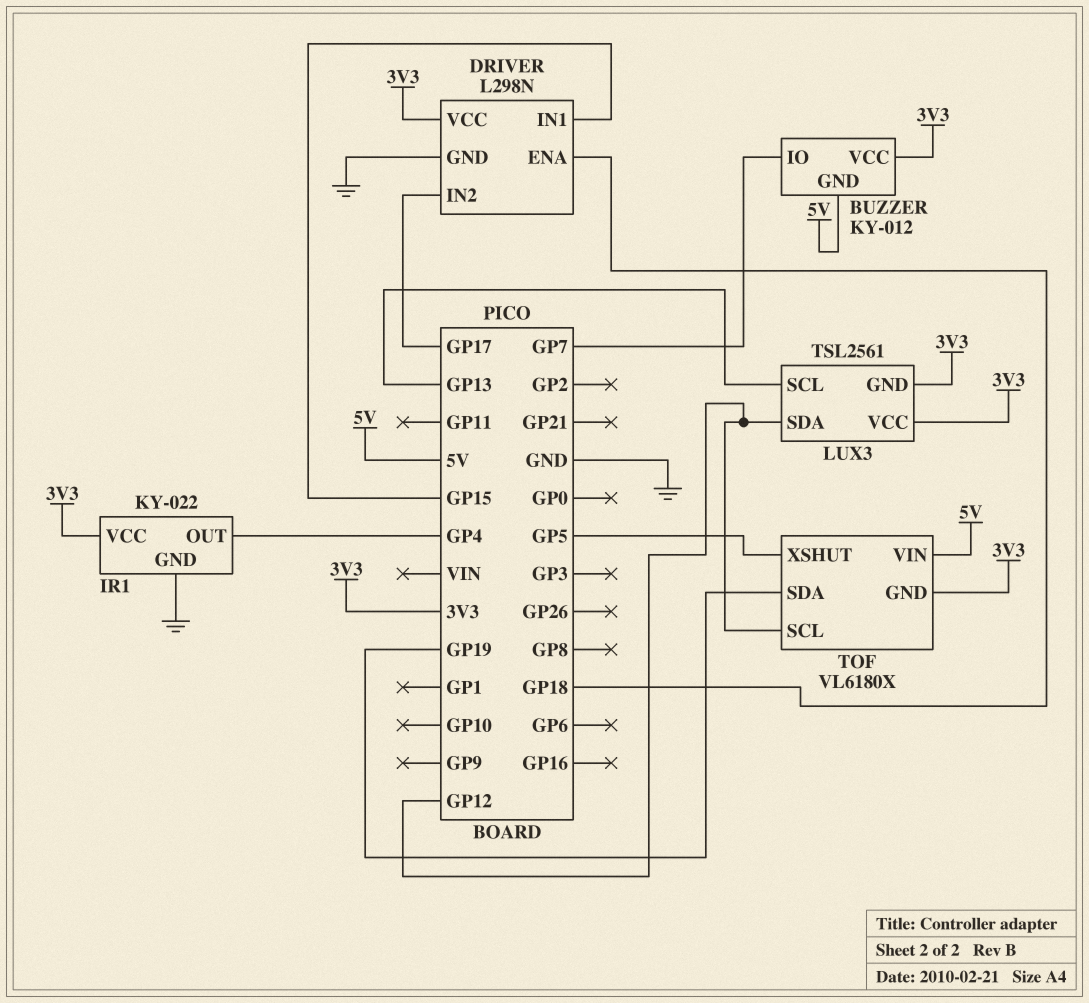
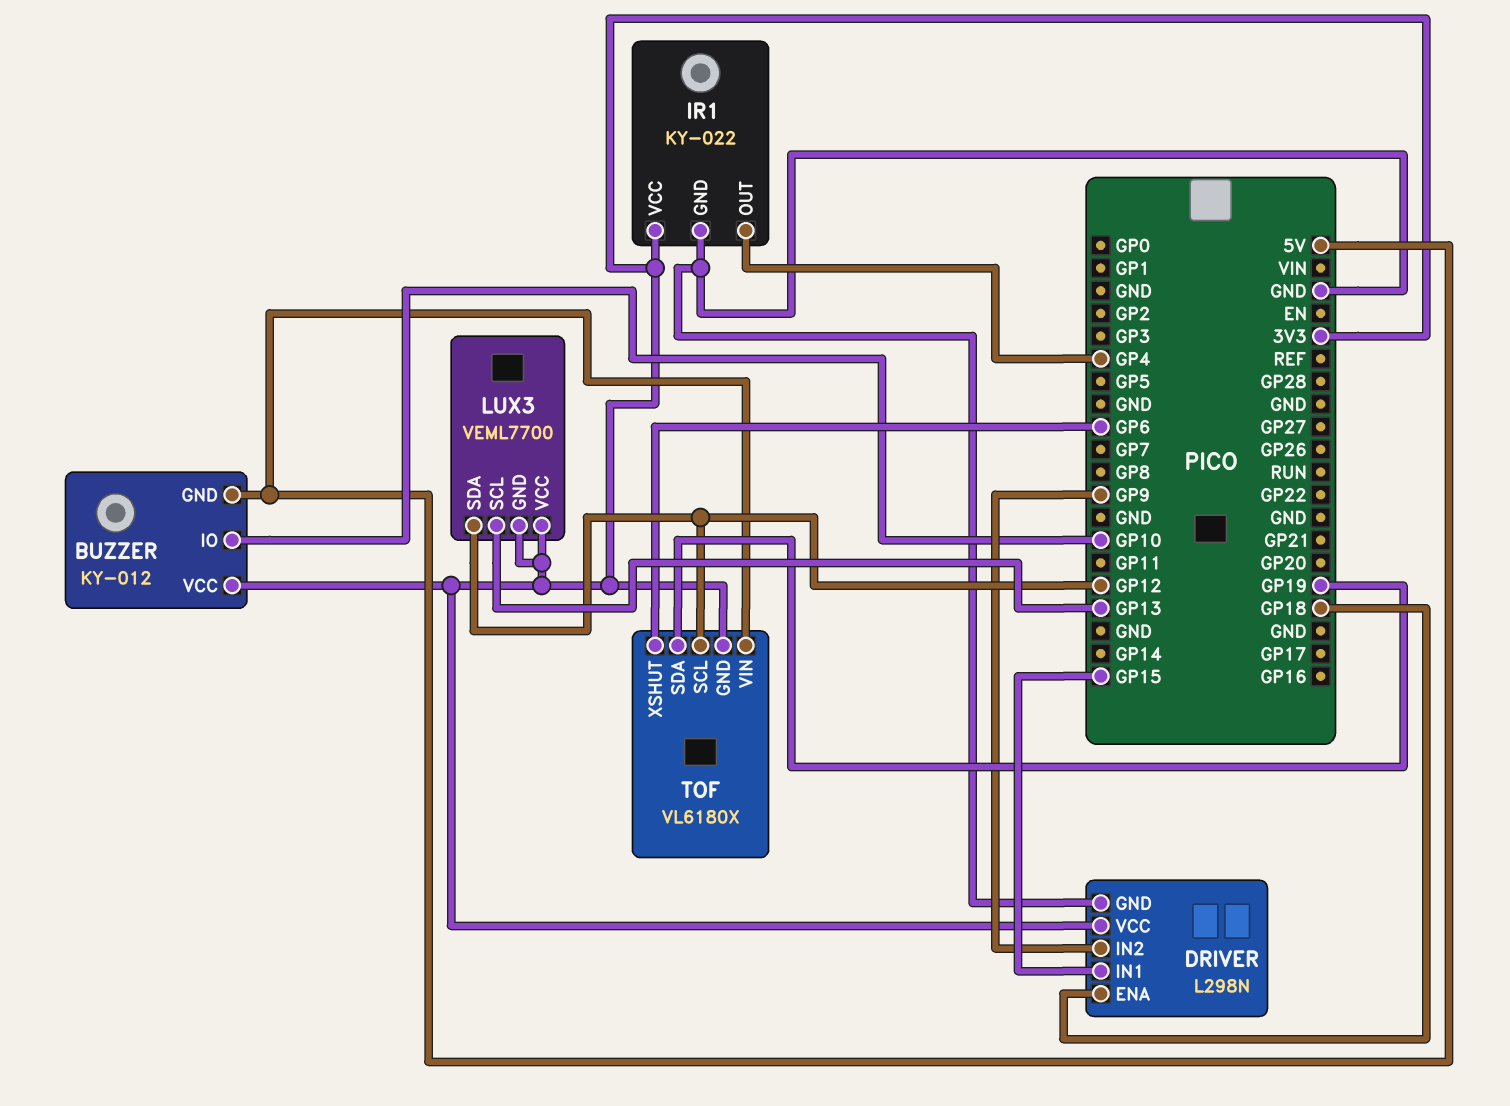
BUZZER pin IO: GP7 -> GP10
DRIVER pin IN2: GP17 -> GP9
LUX3: TSL2561 -> VEML7700
TOF pin XSHUT: GP5 -> GP6

